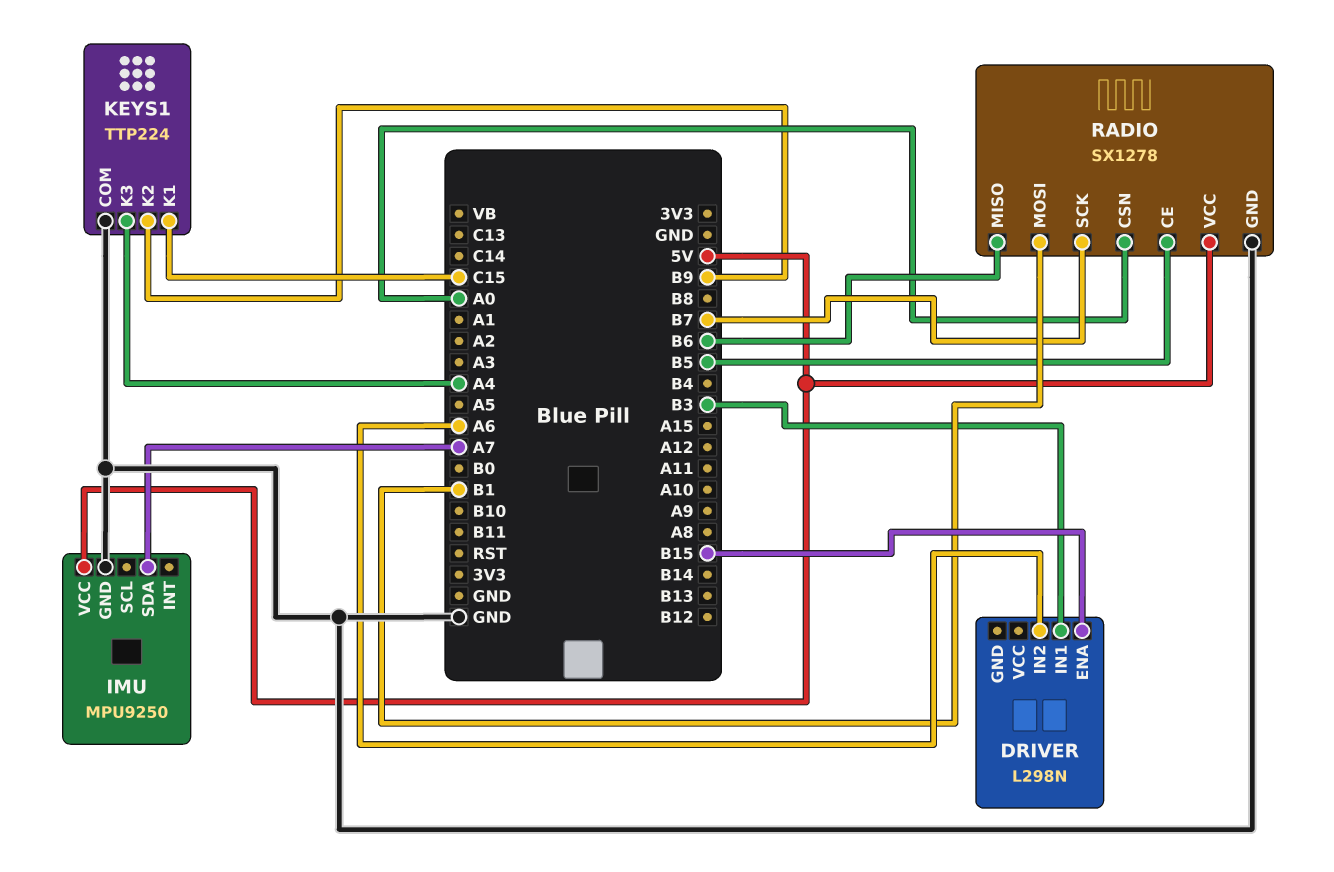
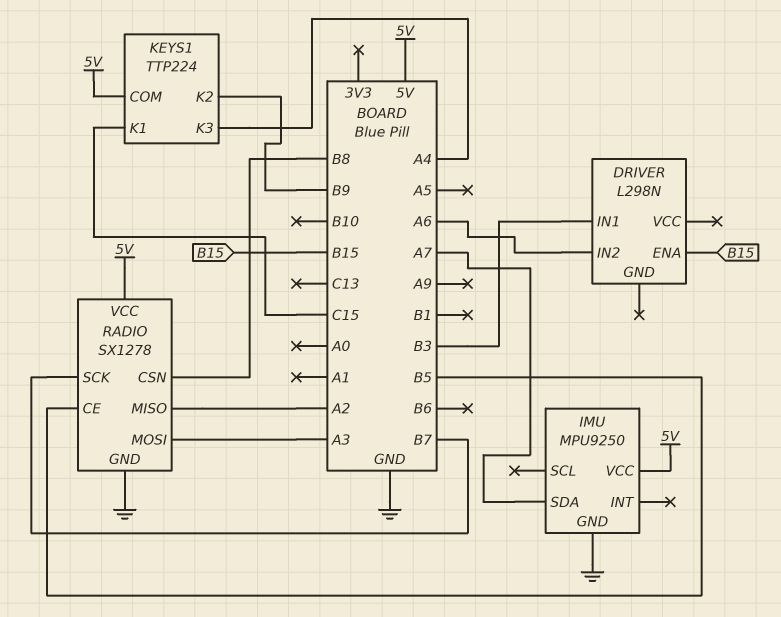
KEYS1 pin COM: GND -> 5V
RADIO pin CSN: A0 -> B8
RADIO pin MISO: B6 -> A2
RADIO pin MOSI: B1 -> A3

